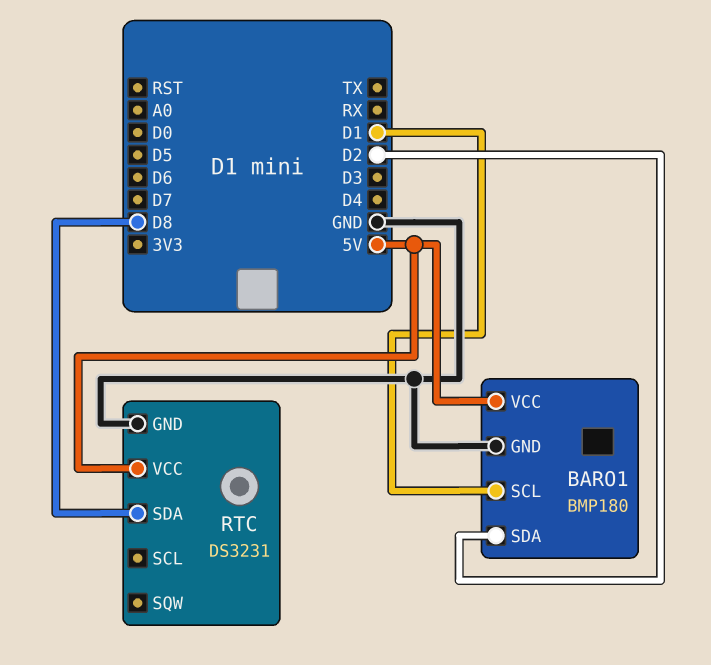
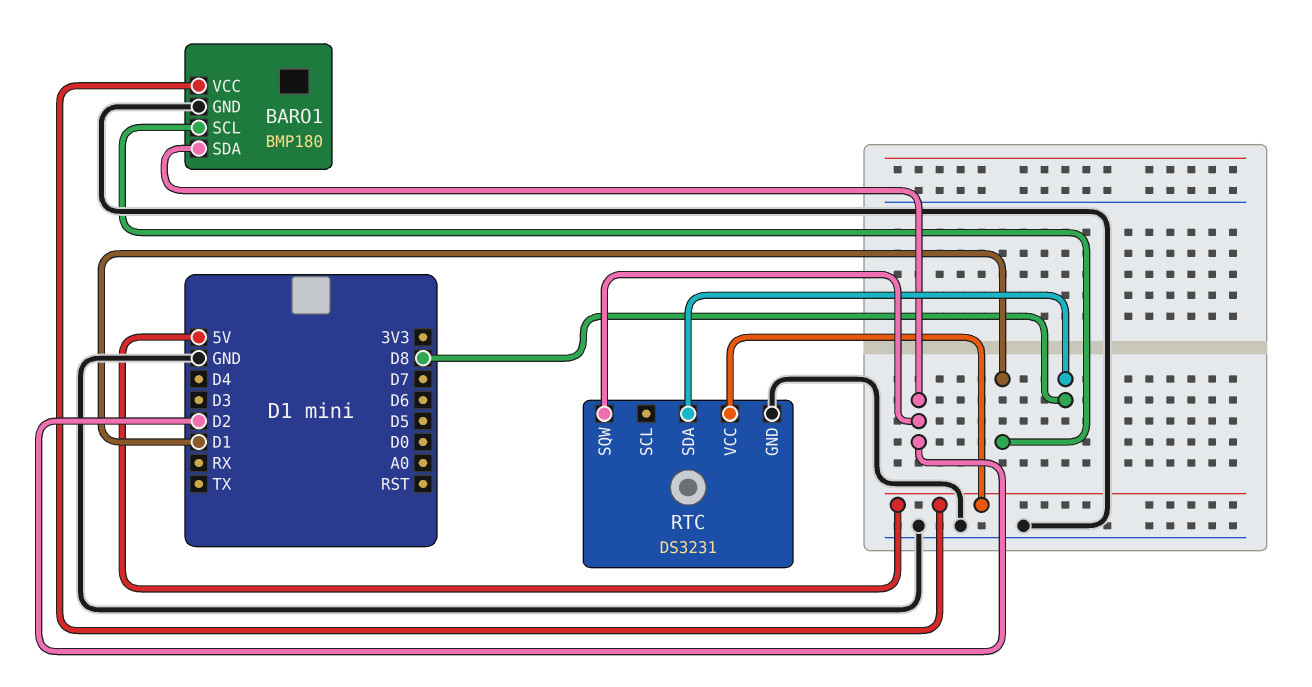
RTC pin SQW: none -> D2

